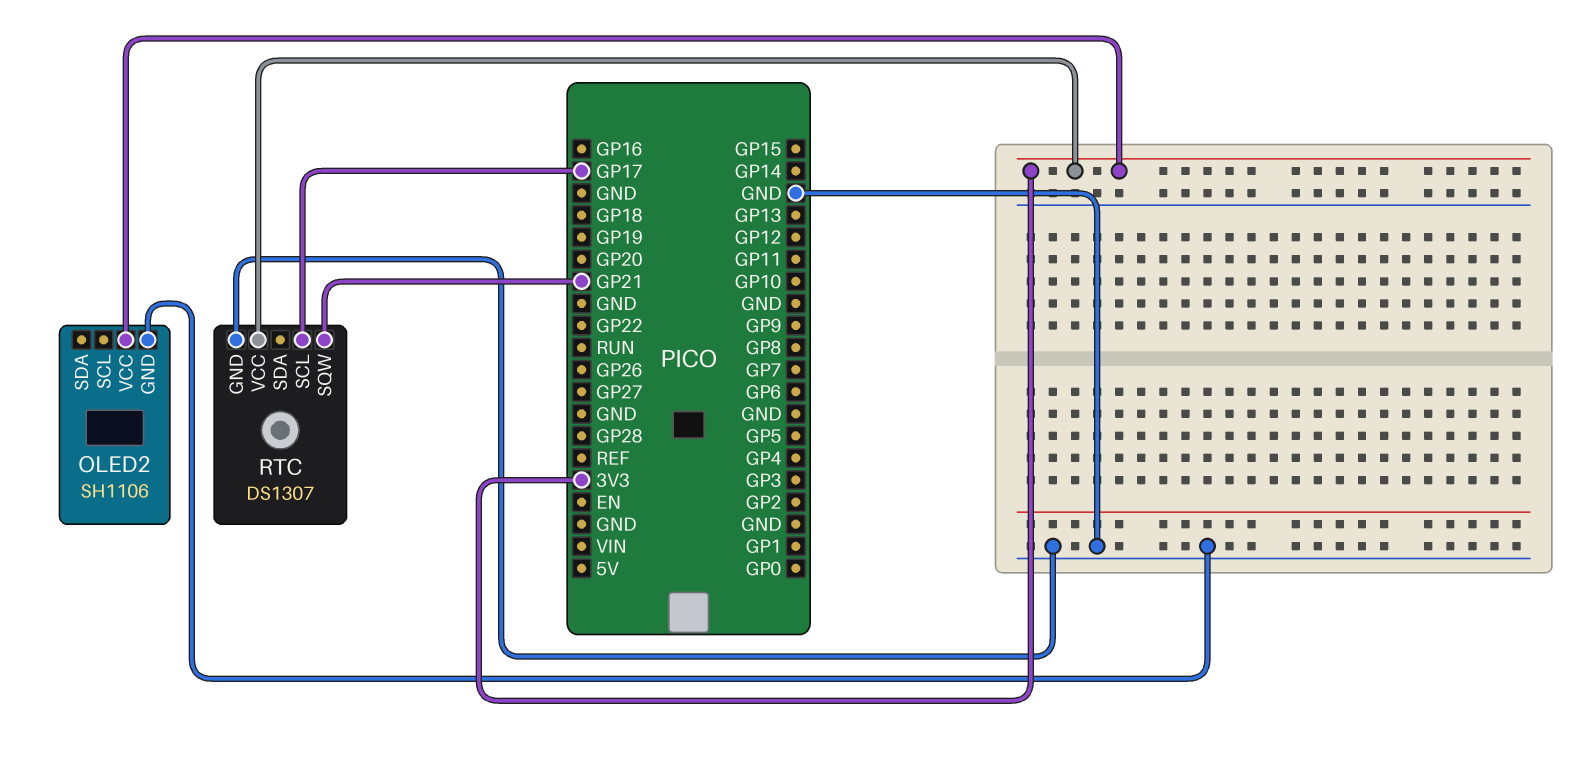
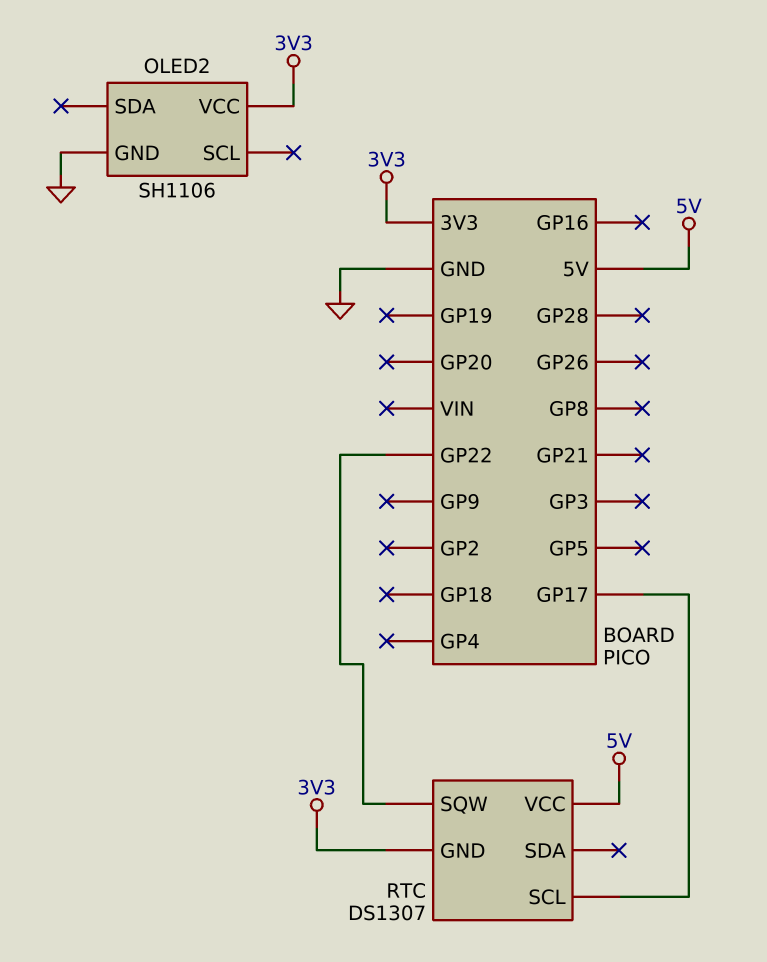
RTC pin GND: GND -> 3V3
RTC pin SQW: GP21 -> GP22
RTC pin VCC: 3V3 -> 5V

